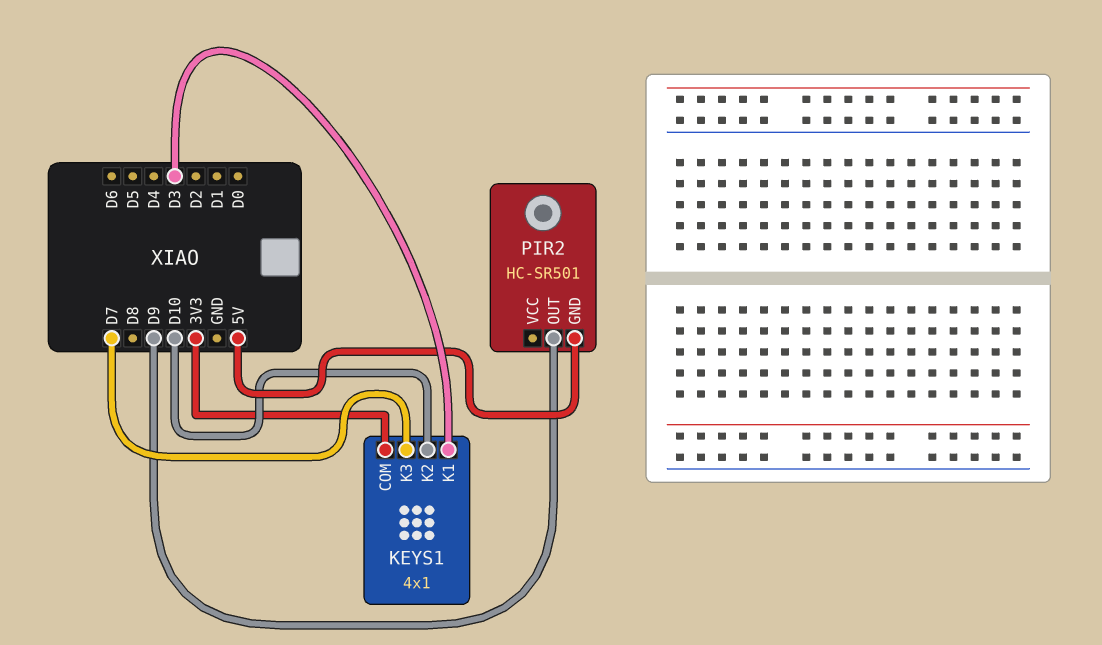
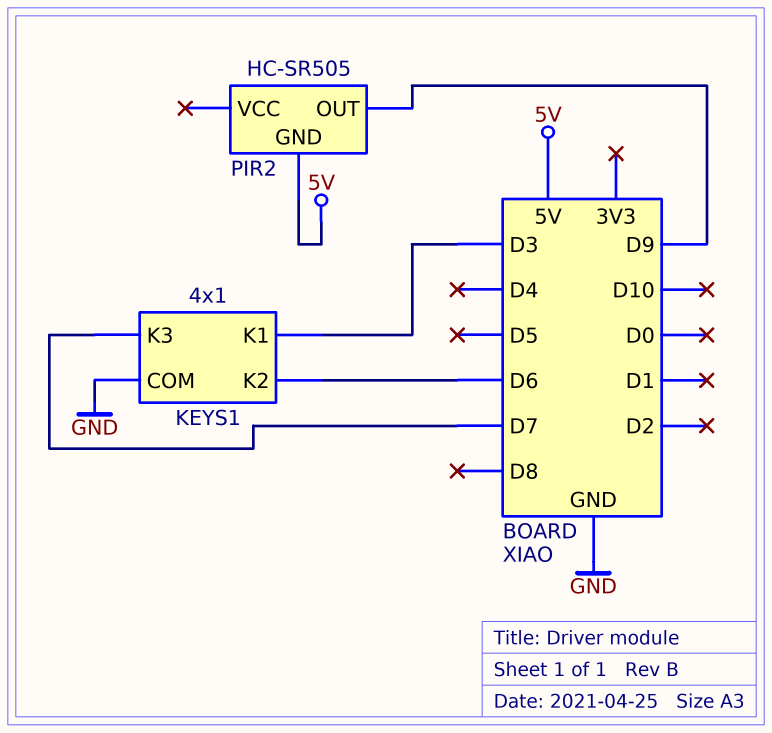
KEYS1 pin COM: 3V3 -> GND
KEYS1 pin K2: D10 -> D6
PIR2: HC-SR501 -> HC-SR505

